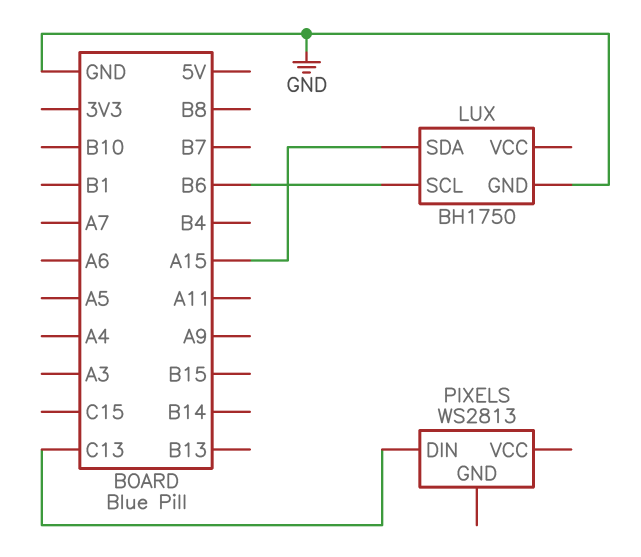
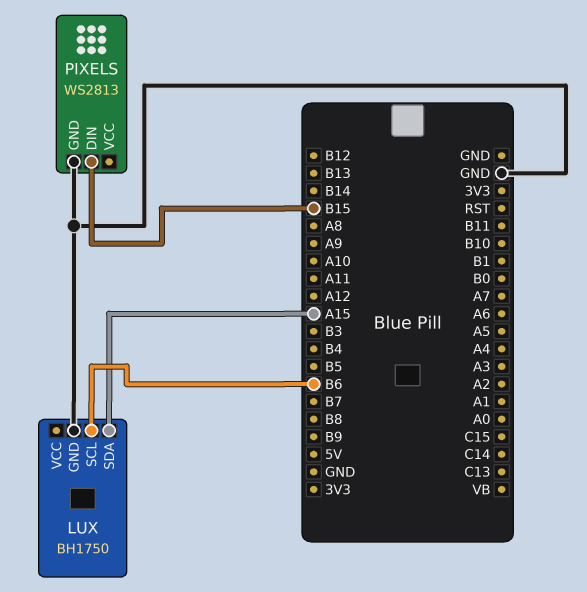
PIXELS pin DIN: C13 -> B15
PIXELS pin GND: none -> GND

